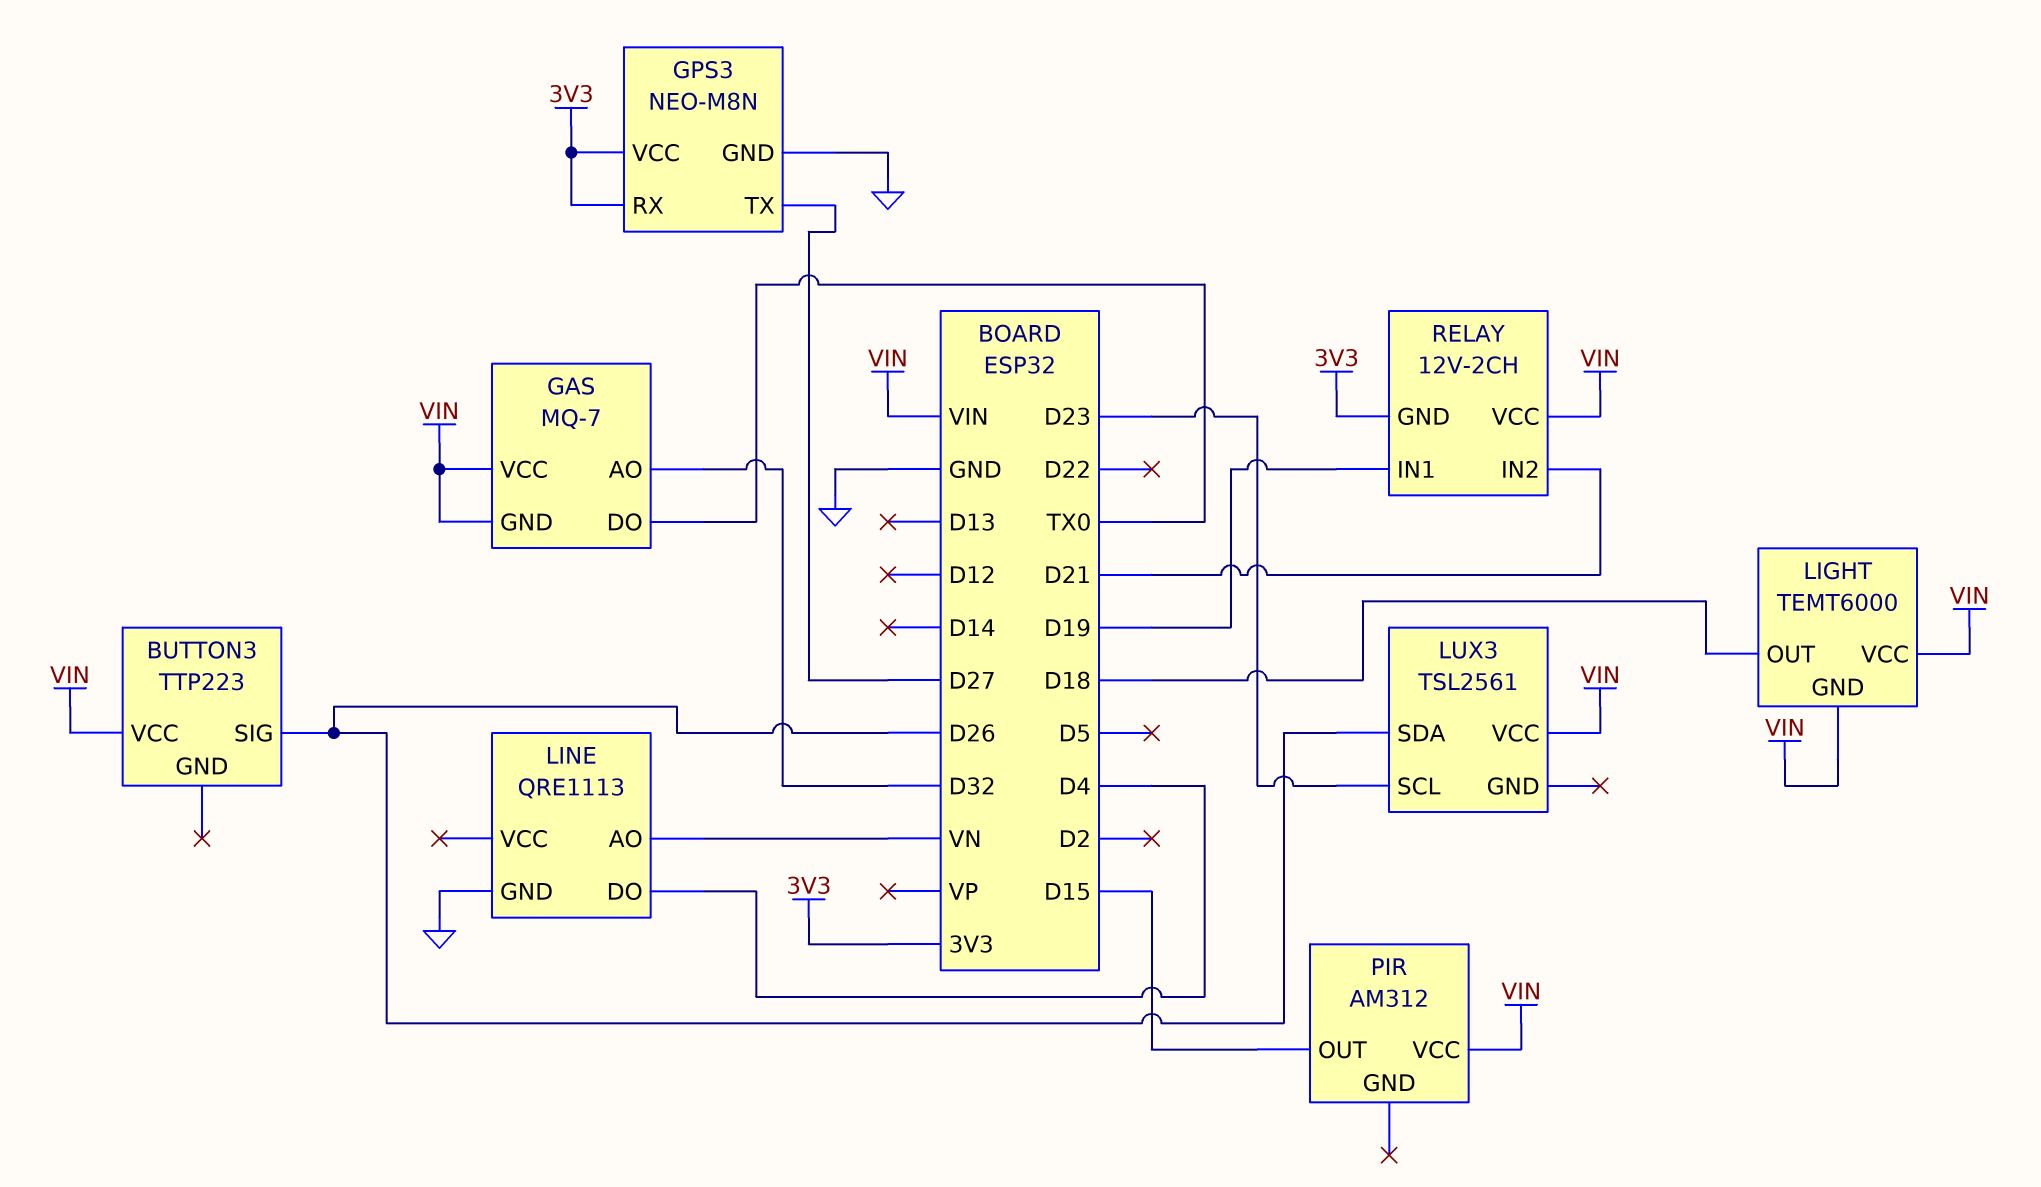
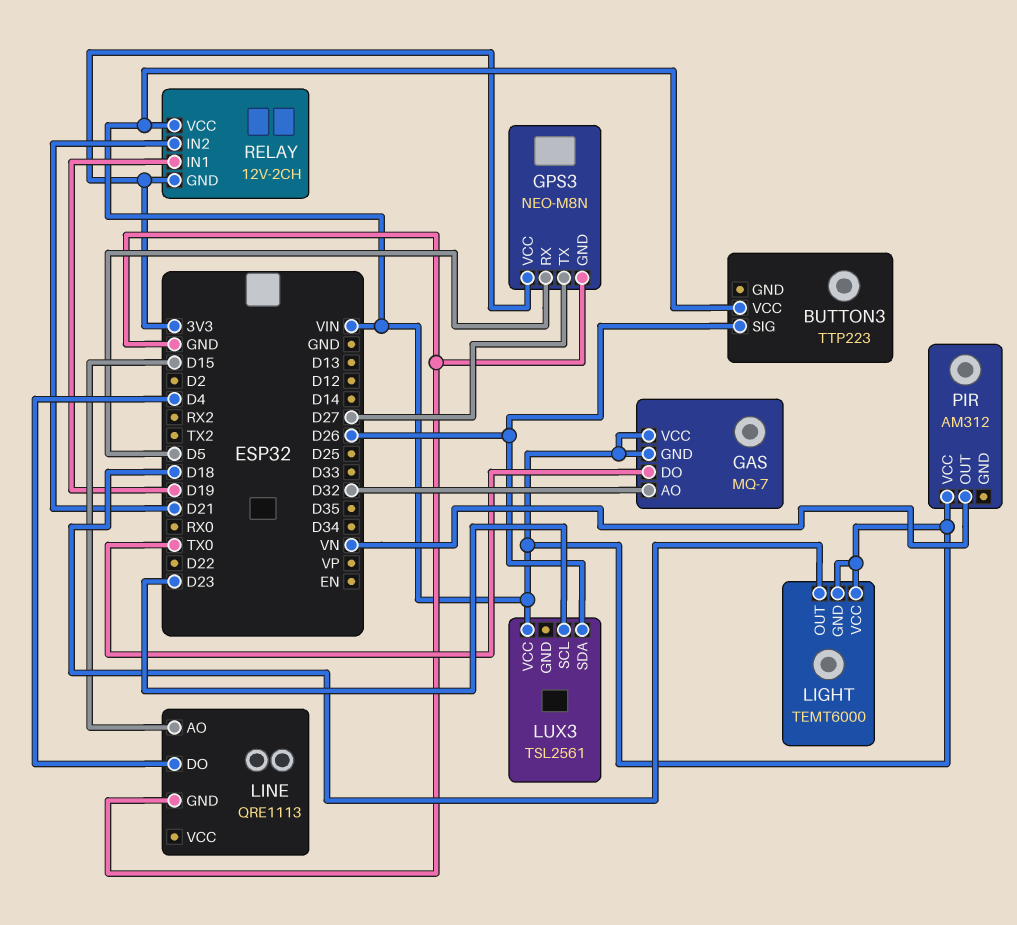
GPS3 pin RX: 3V3 -> D5
LINE pin AO: VN -> D15
PIR pin OUT: D15 -> VN

